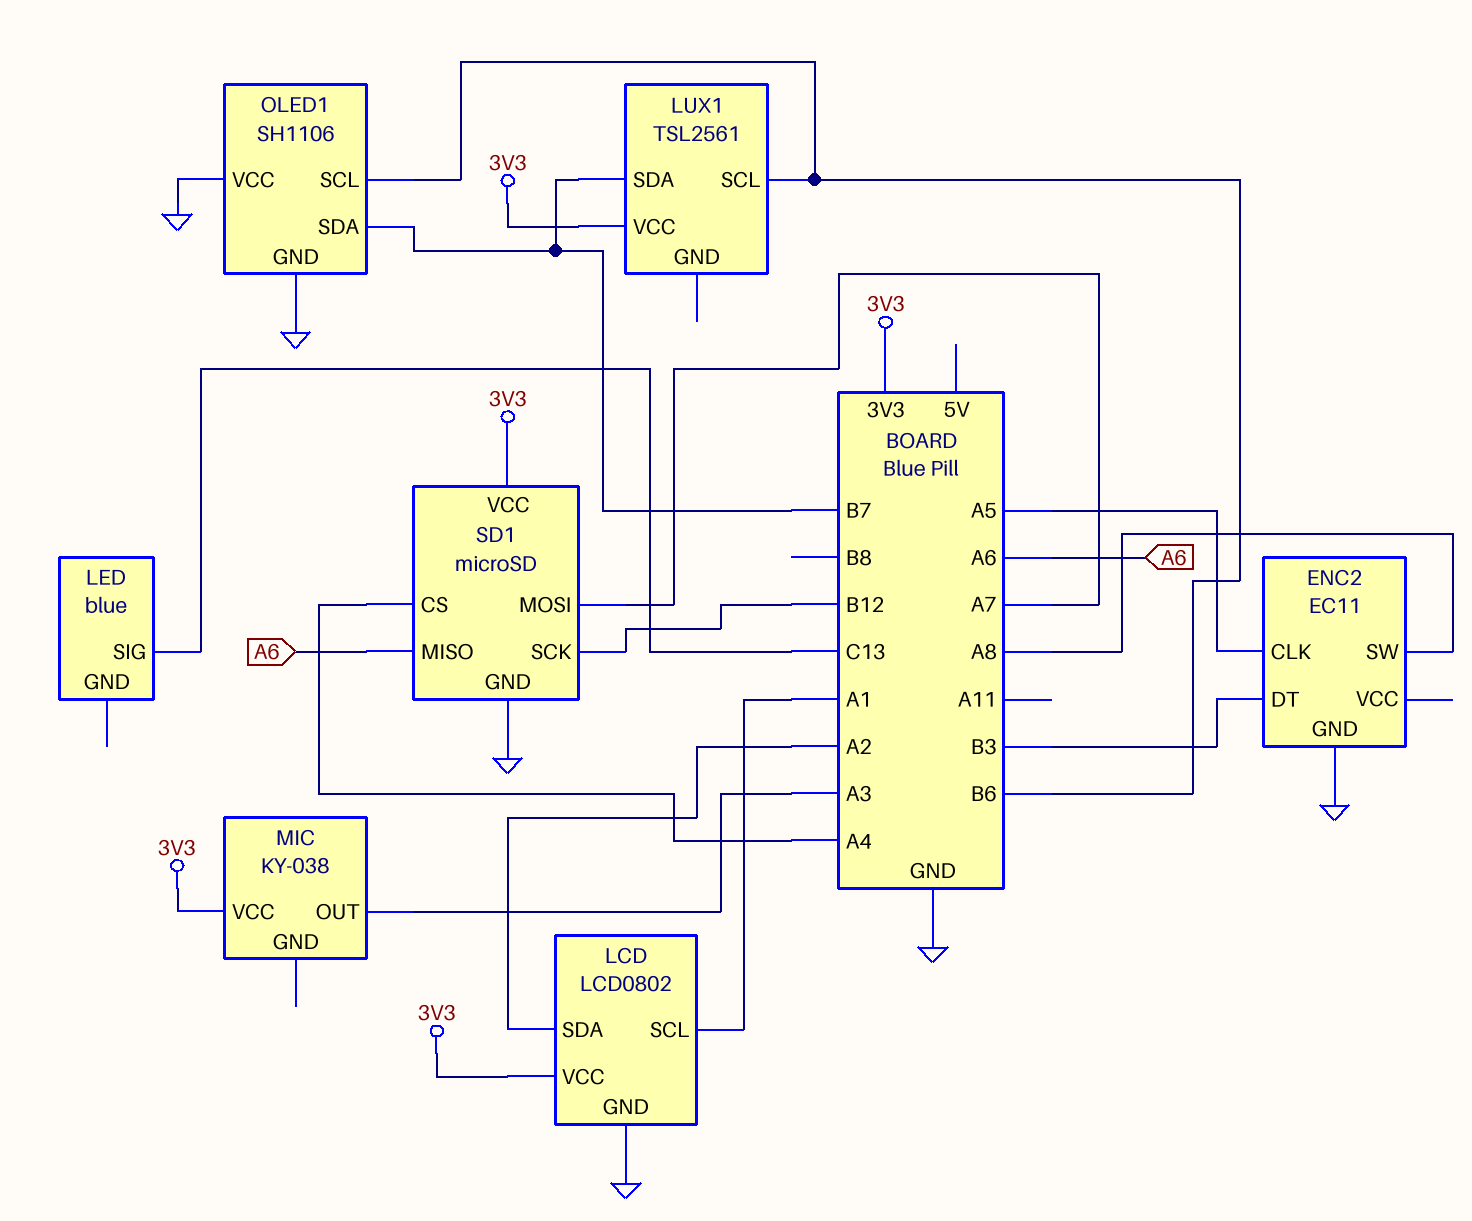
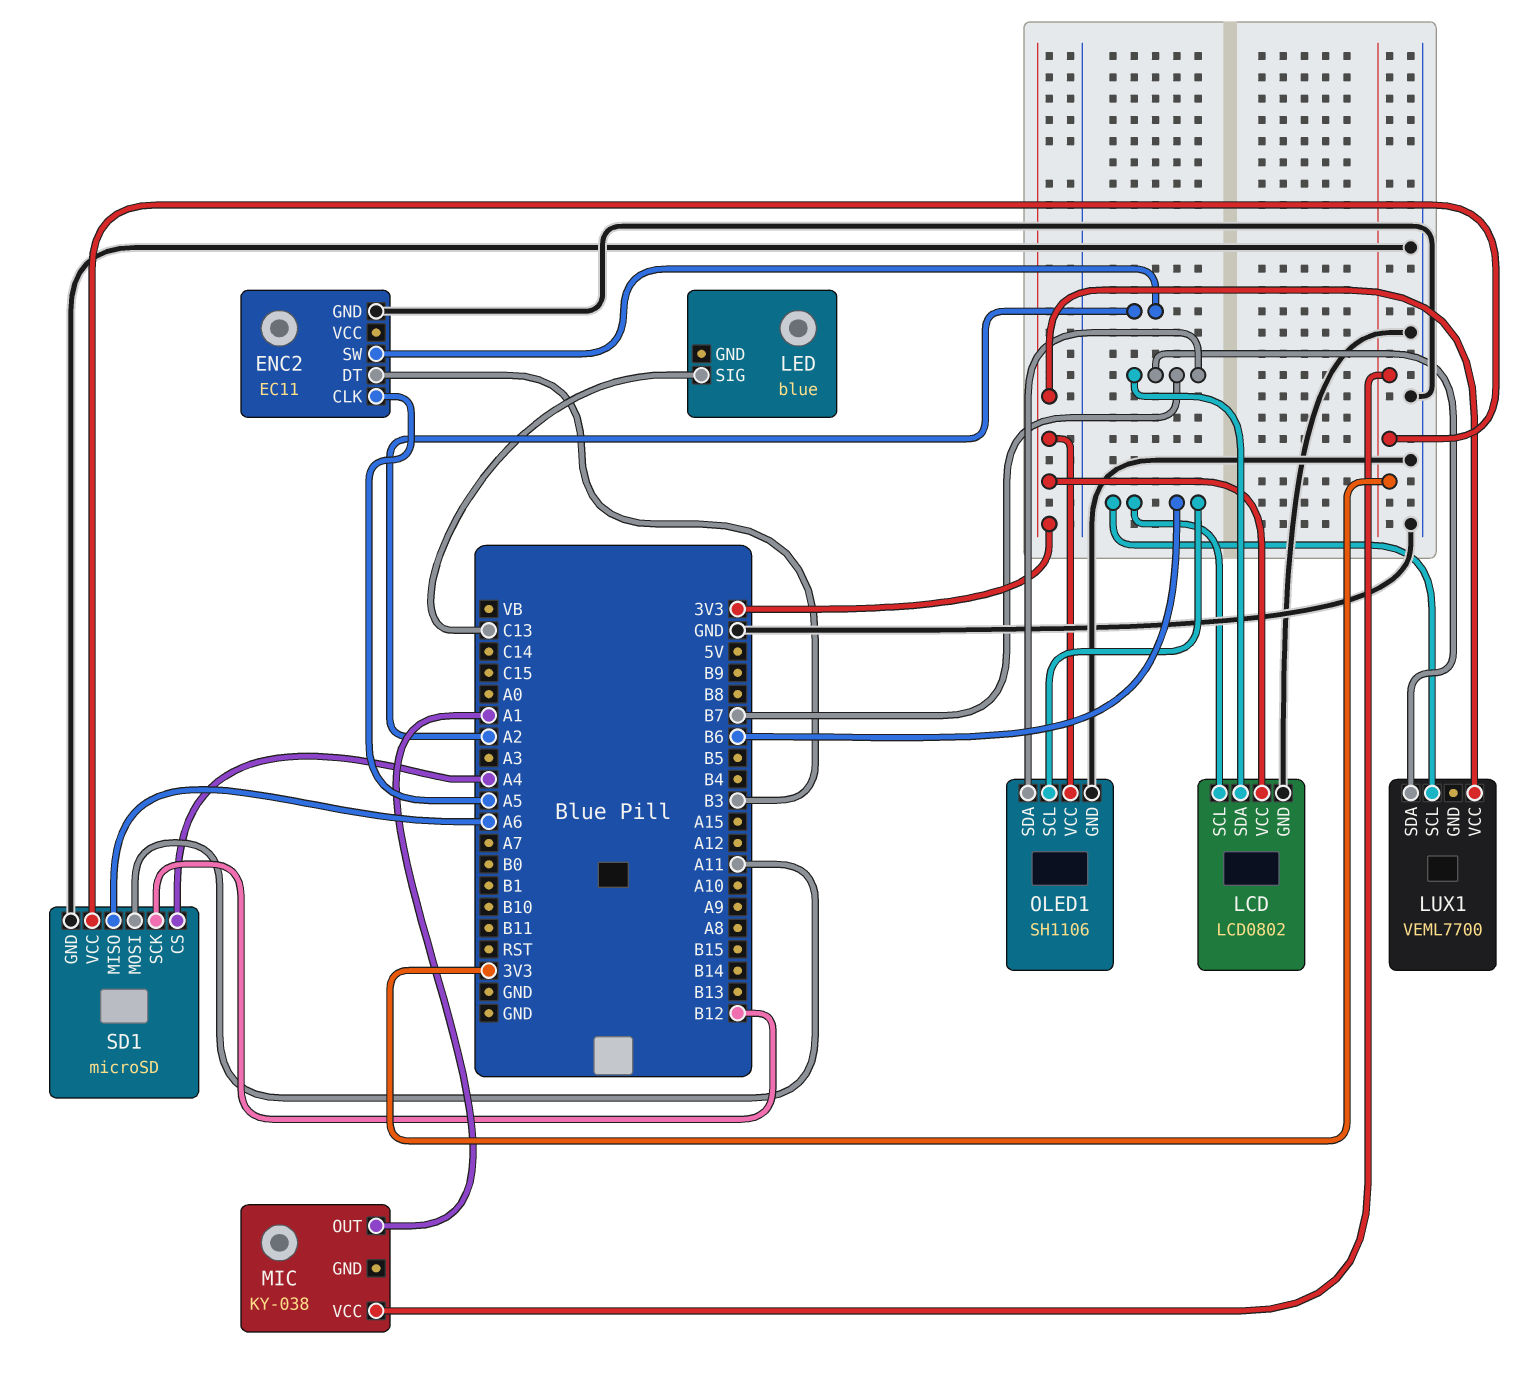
ENC2 pin SW: A8 -> A2
LCD pin SCL: A1 -> B6
LCD pin SDA: A2 -> B7
LUX1: TSL2561 -> VEML7700
MIC pin OUT: A3 -> A1
OLED1 pin VCC: GND -> 3V3
SD1 pin MOSI: A7 -> A11

